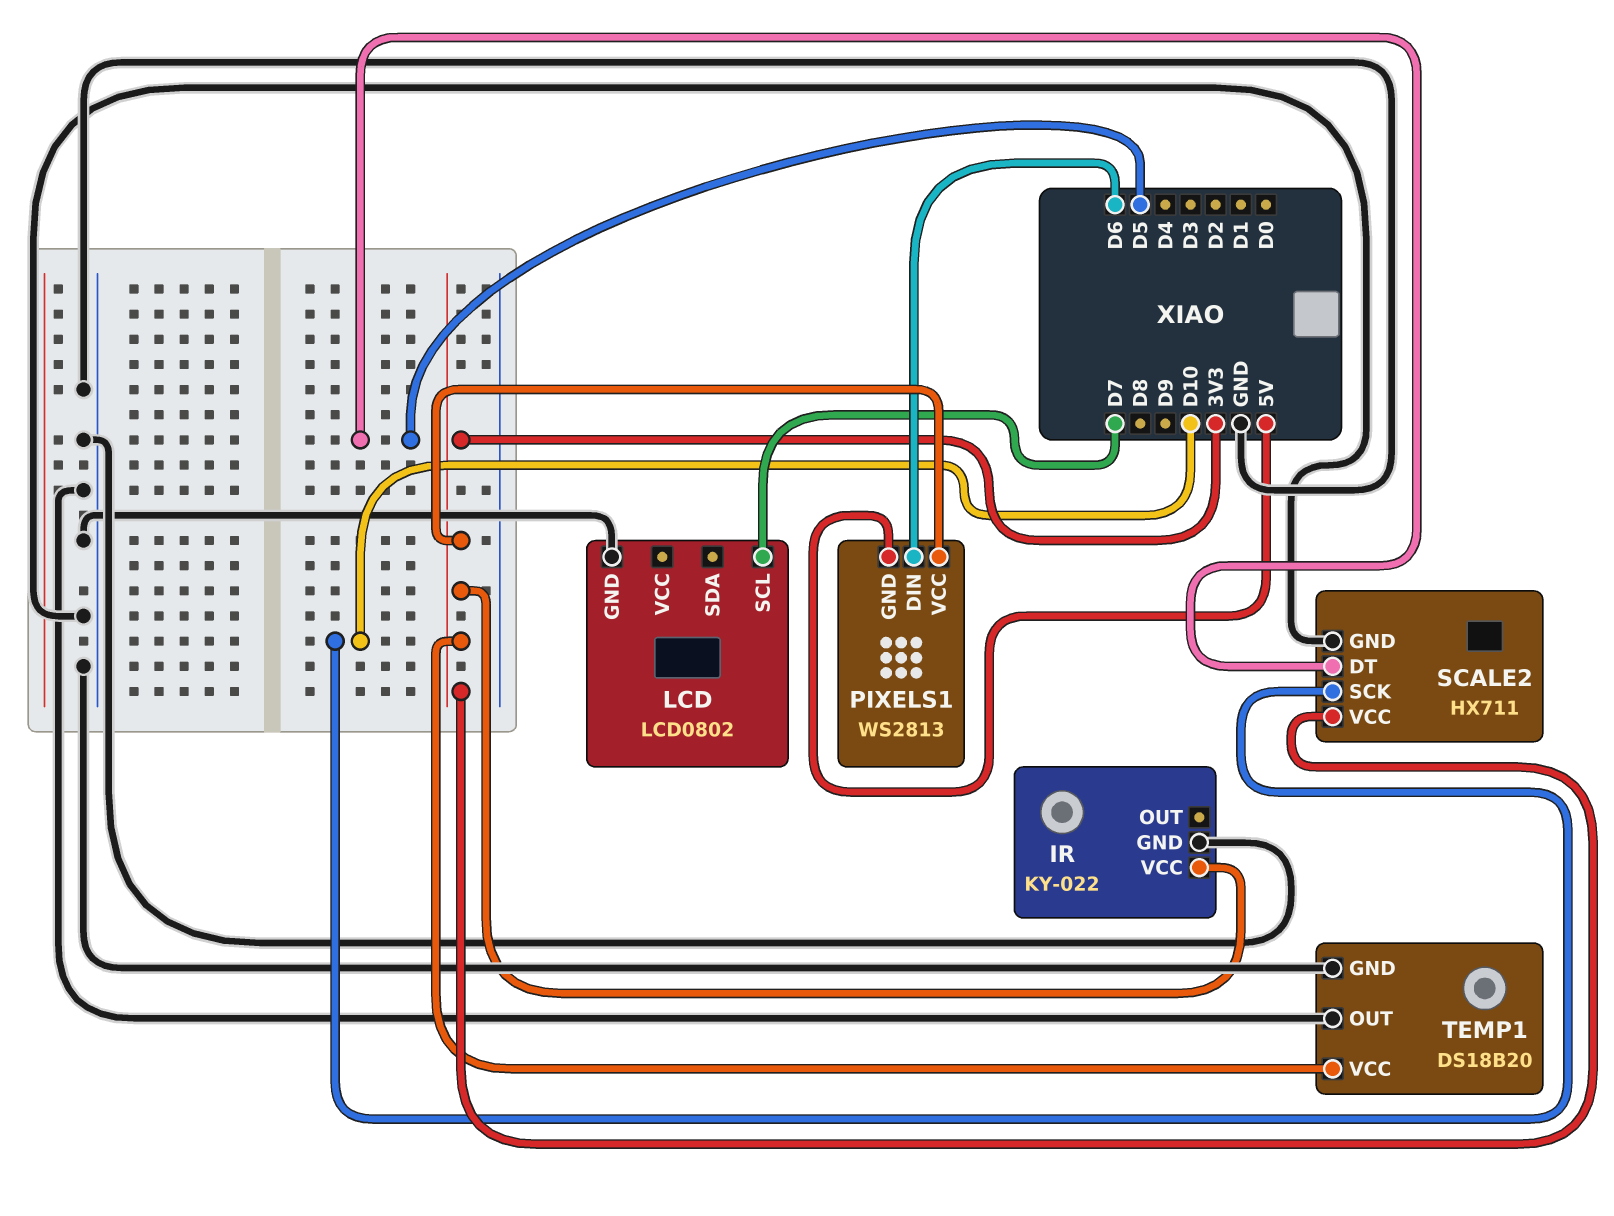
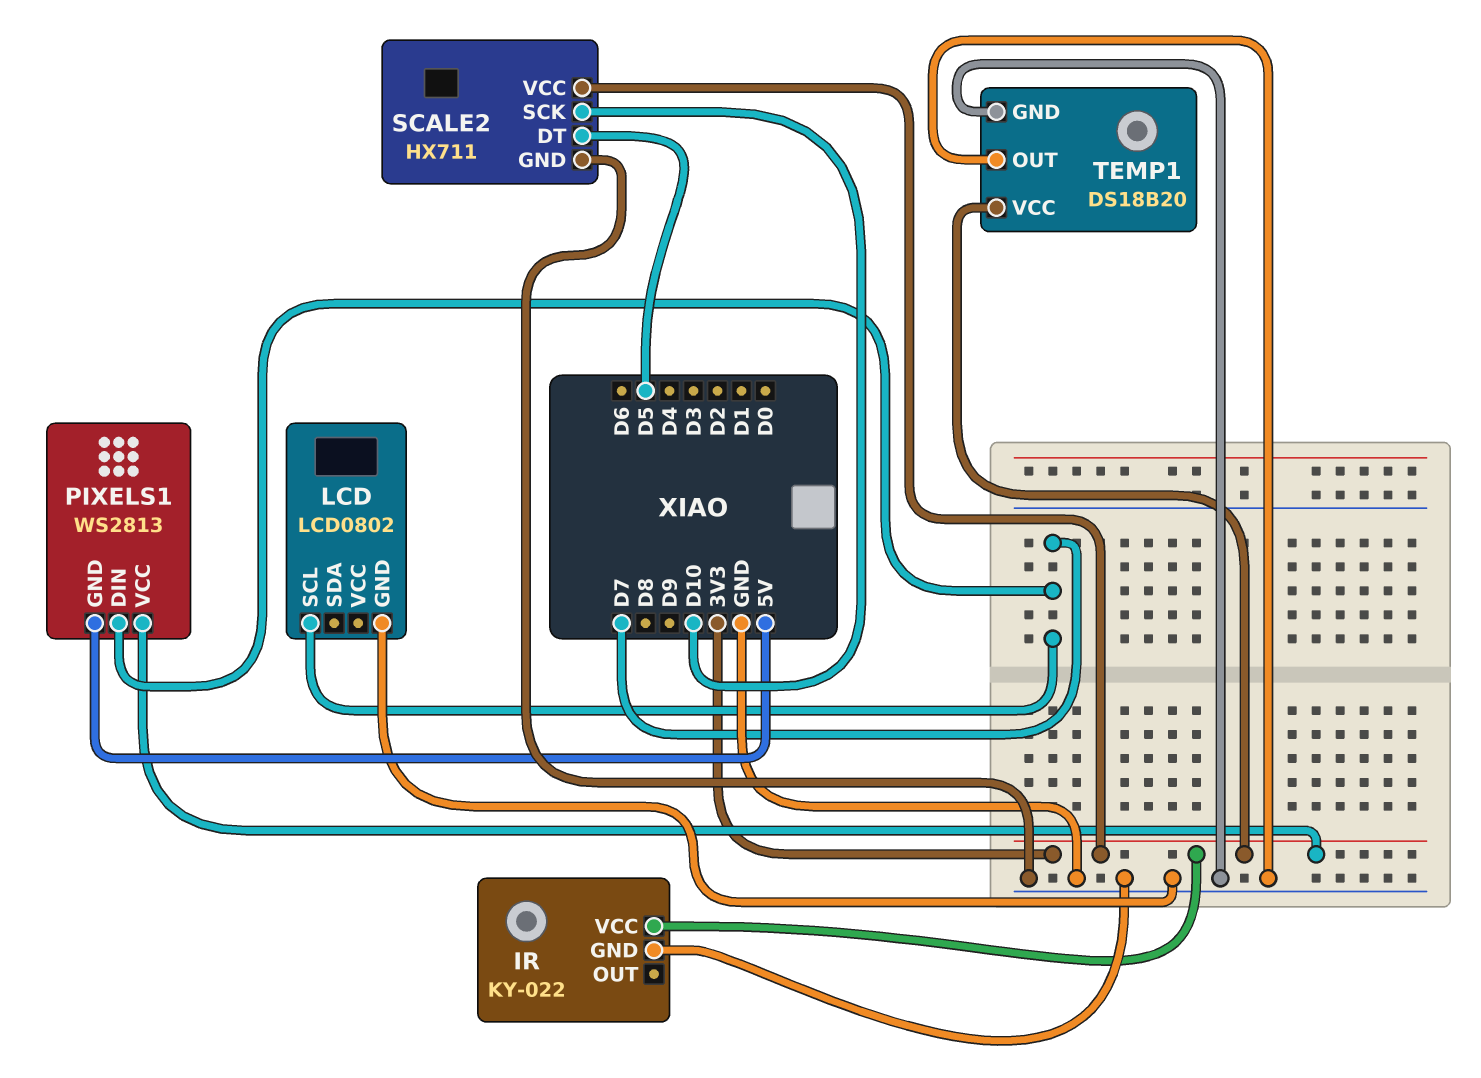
PIXELS1 pin DIN: D6 -> D7

